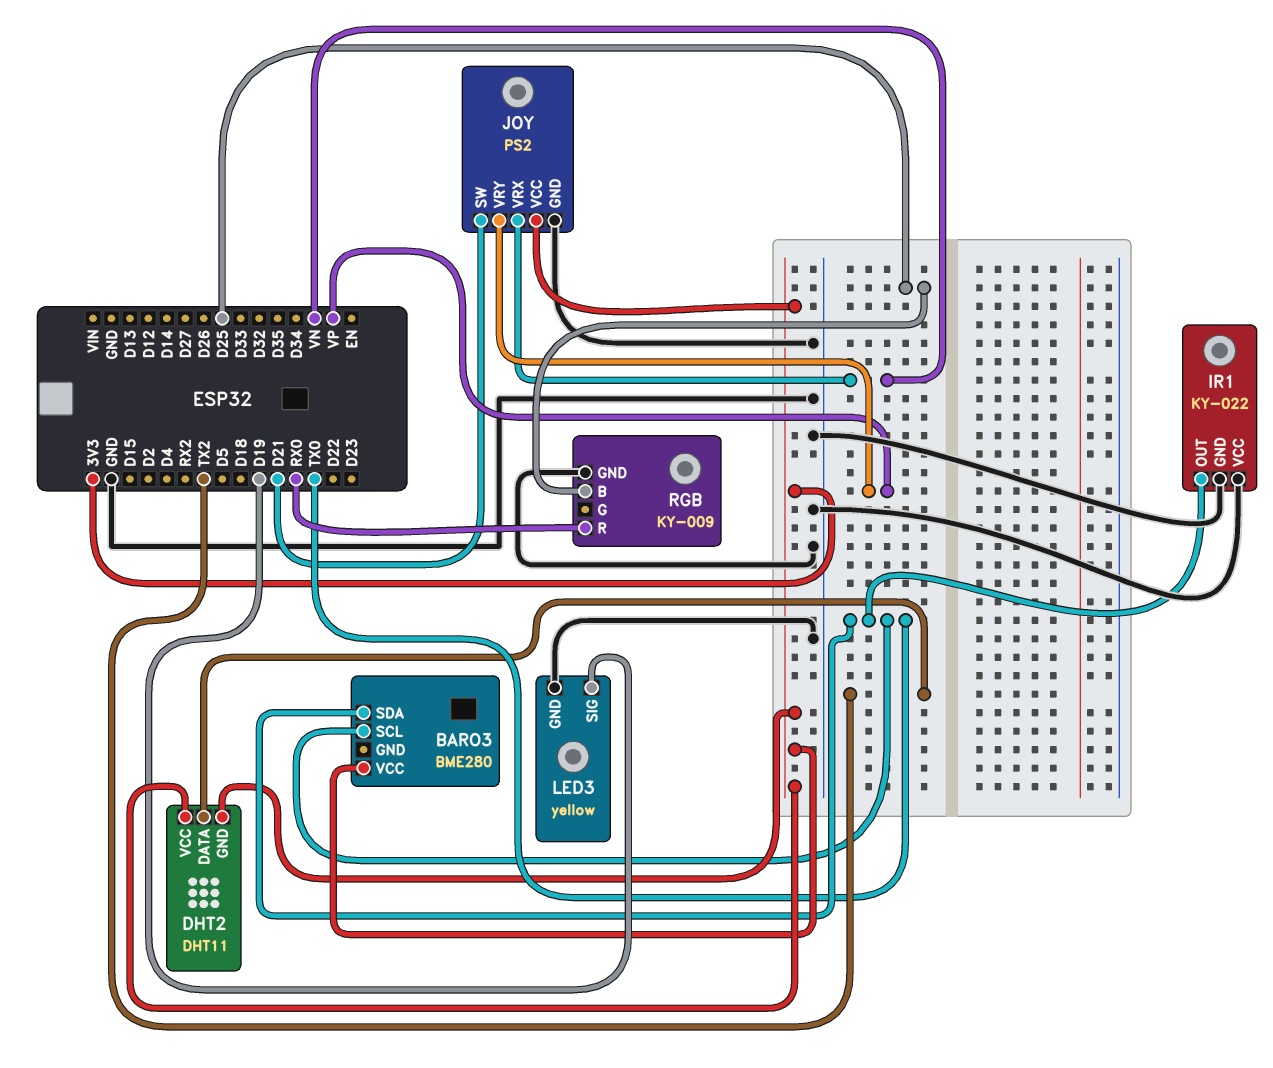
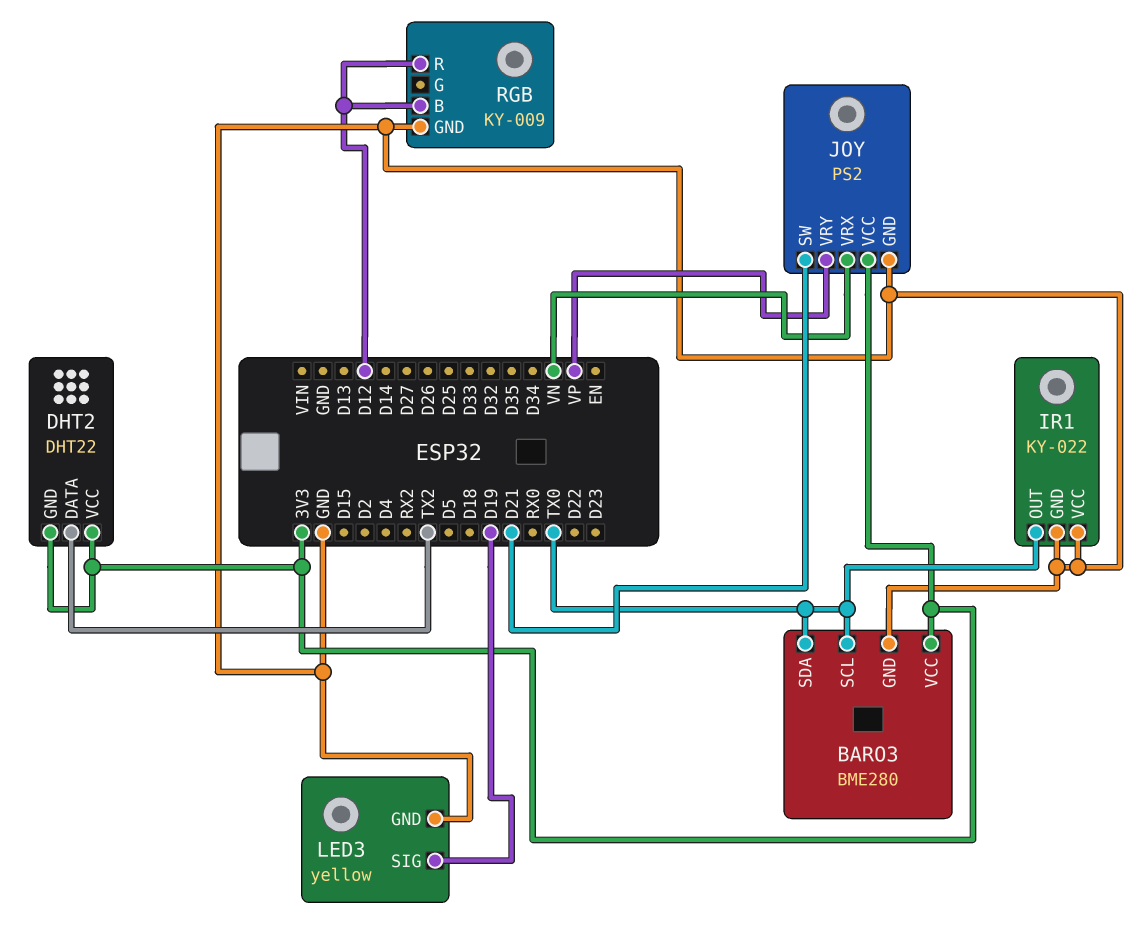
BARO3 pin GND: none -> GND
DHT2: DHT11 -> DHT22
RGB pin B: D25 -> D12
RGB pin R: RX0 -> D12

